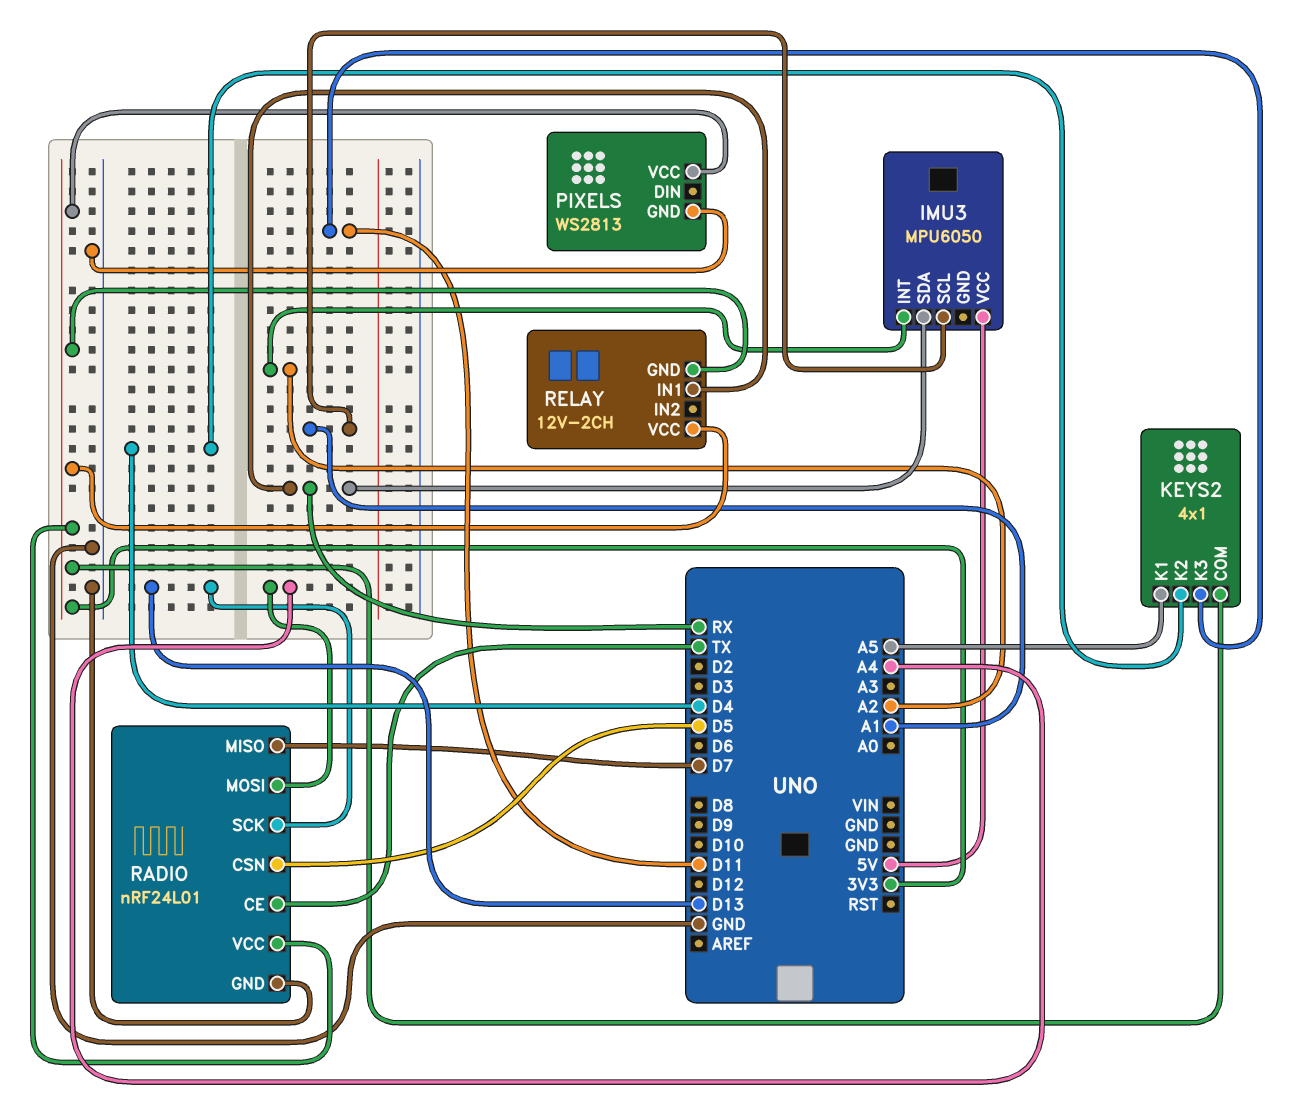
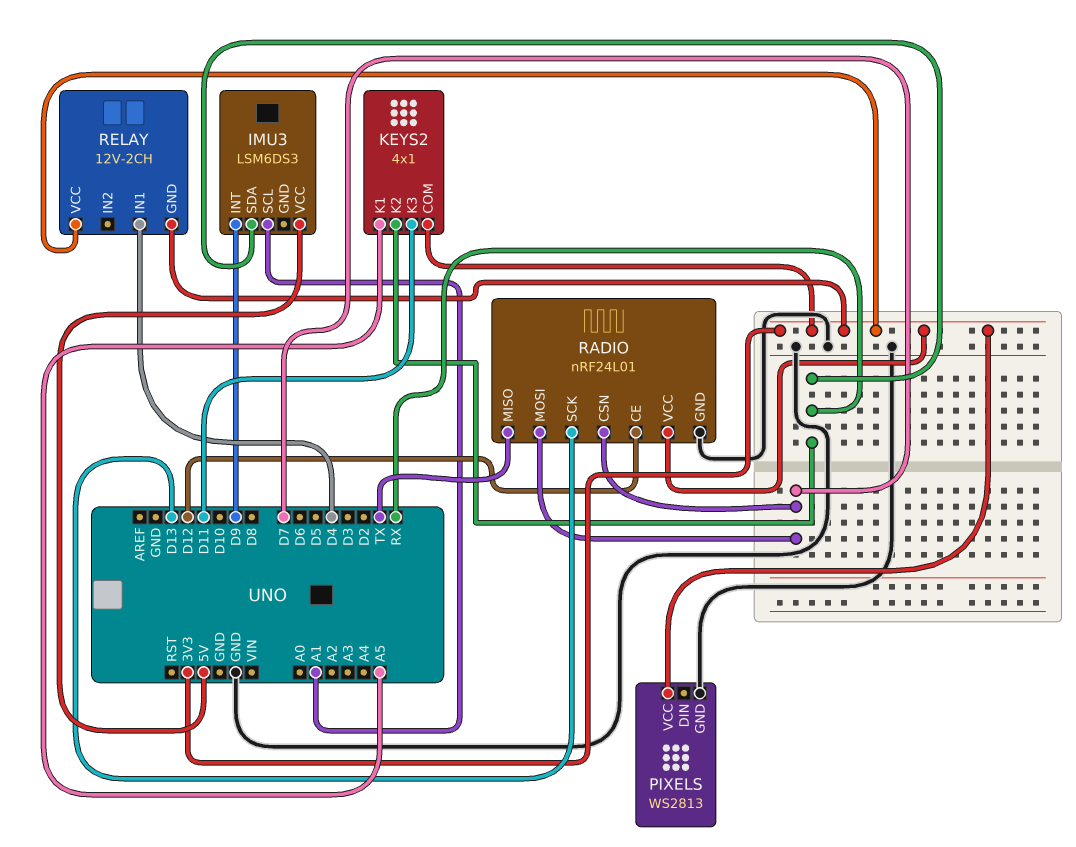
IMU3: MPU6050 -> LSM6DS3
IMU3 pin INT: A2 -> D9
KEYS2 pin K2: D4 -> RX
RADIO pin CE: TX -> D12
RADIO pin CSN: D5 -> D7
RADIO pin MISO: D7 -> TX
RADIO pin MOSI: A4 -> D7
RELAY pin IN1: RX -> D4

